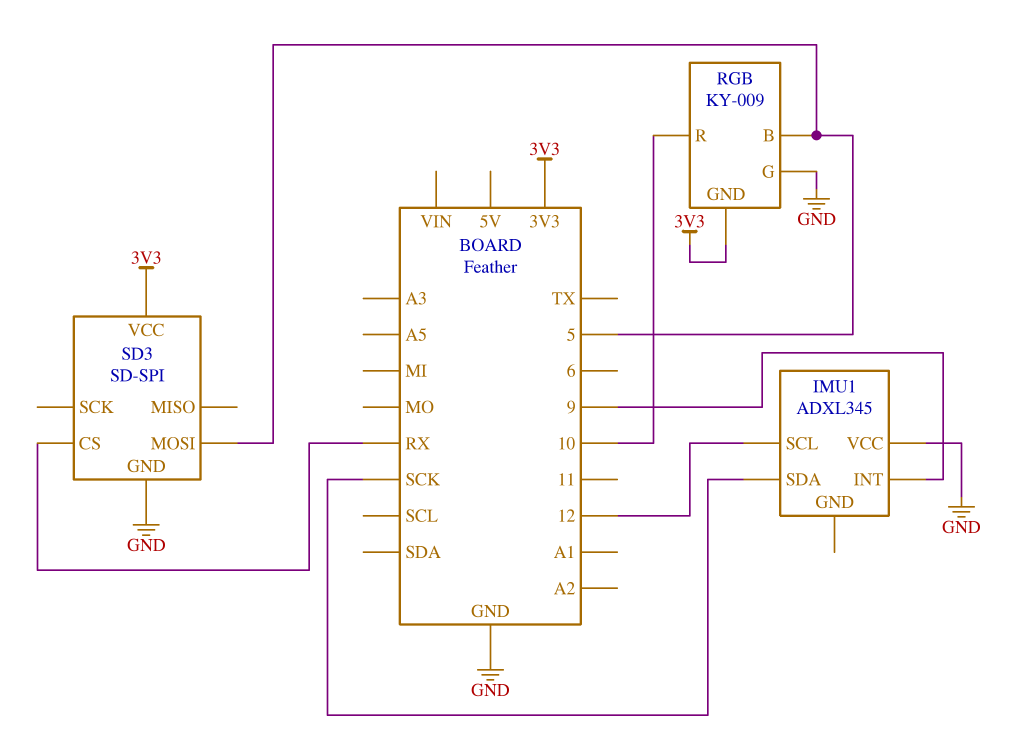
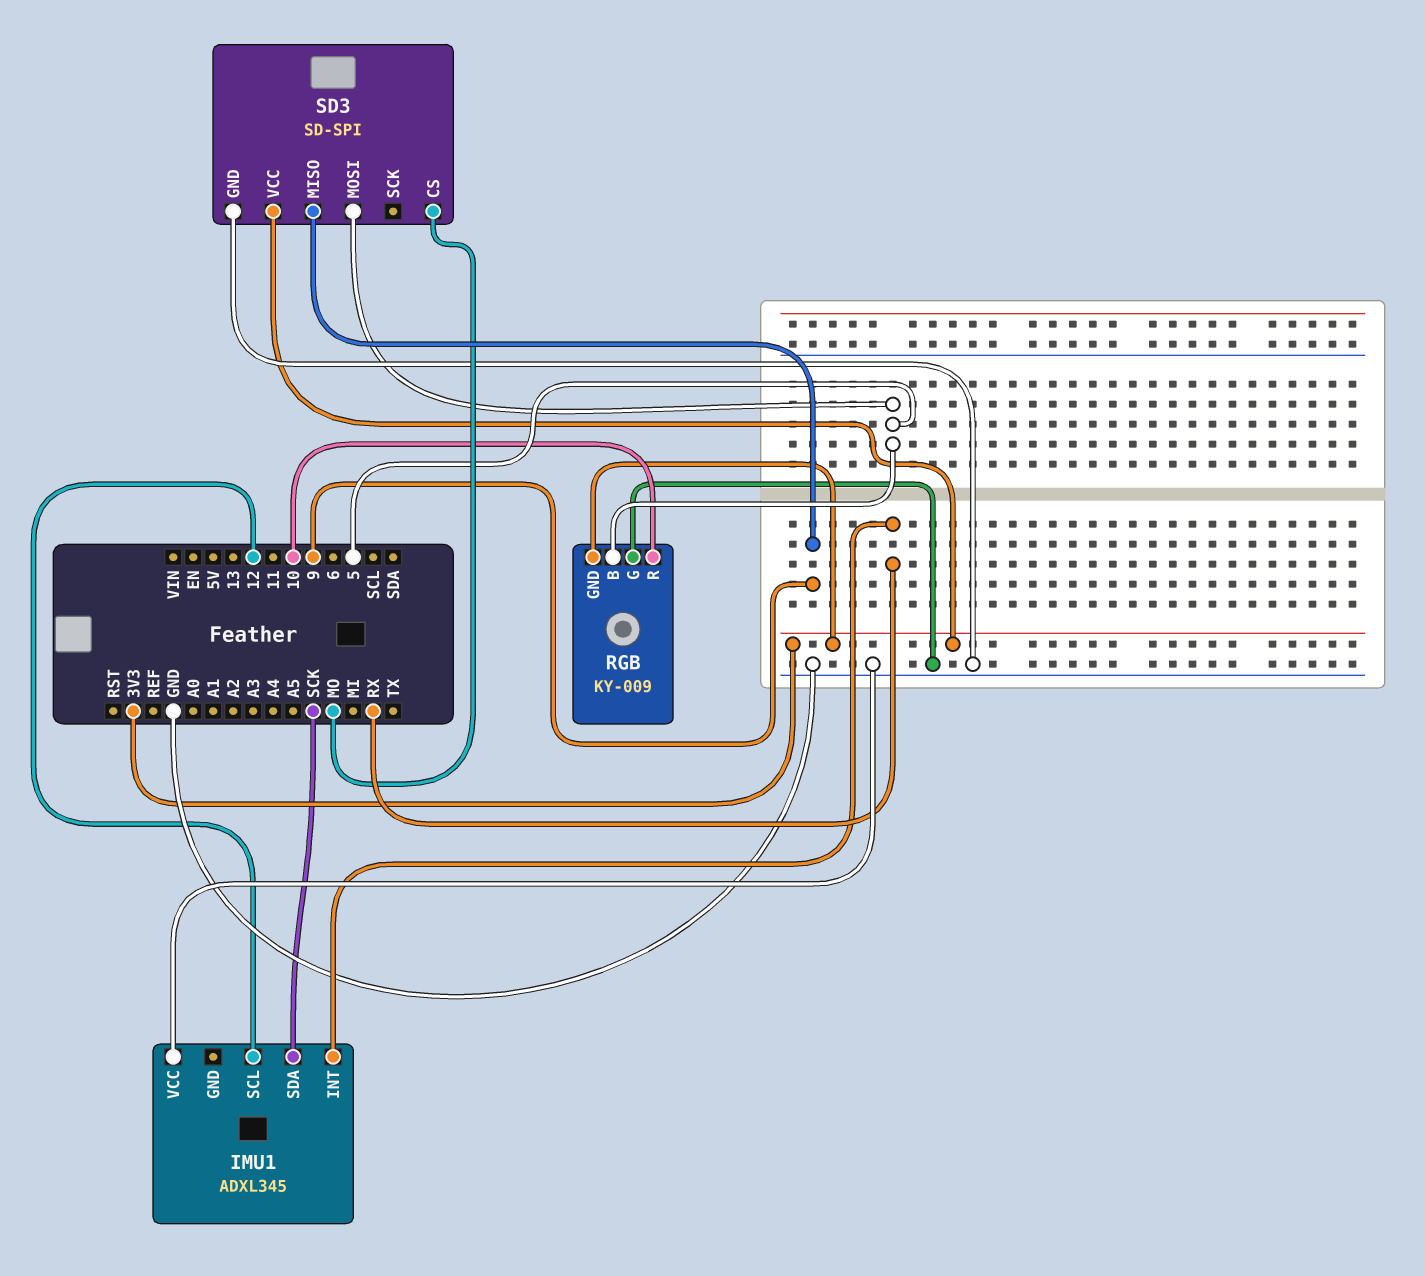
IMU1 pin INT: 9 -> RX
SD3 pin CS: RX -> MO
SD3 pin MISO: none -> 9

